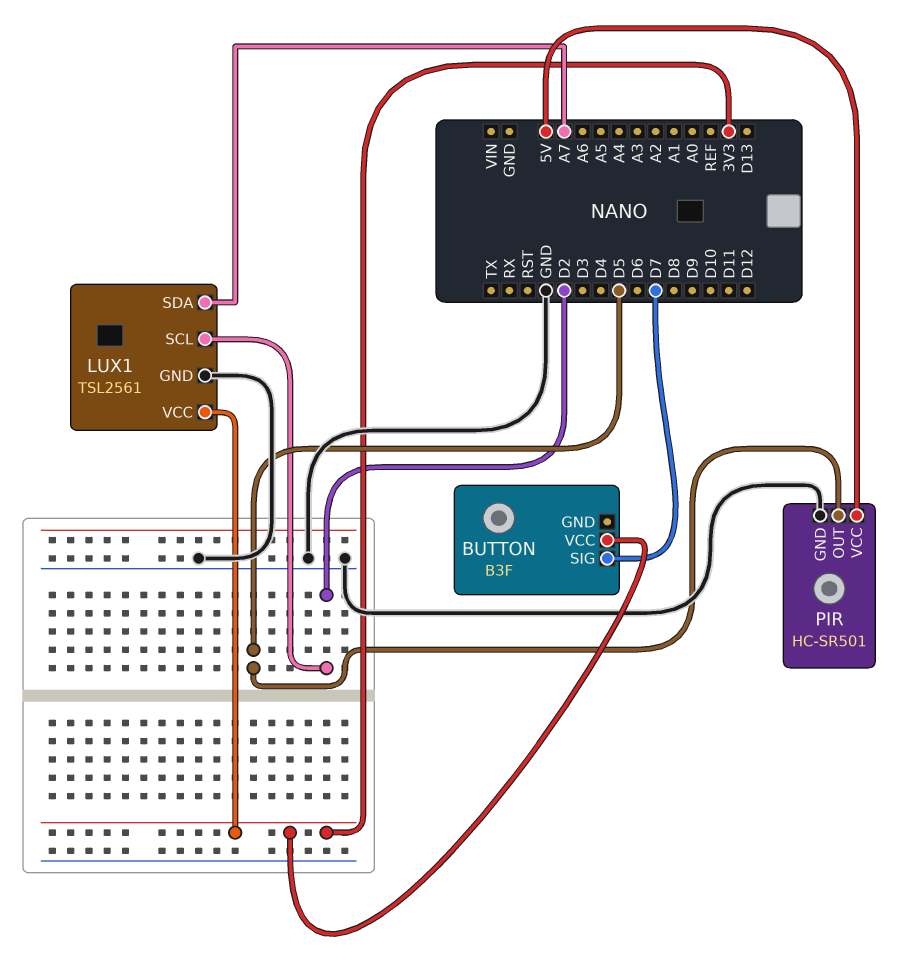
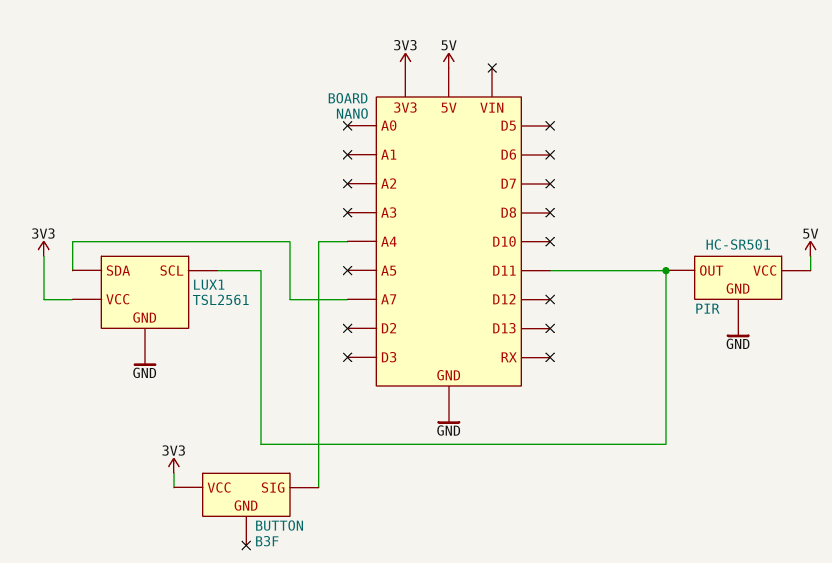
BUTTON pin SIG: D7 -> A4
LUX1 pin SCL: D2 -> D11
PIR pin OUT: D5 -> D11

